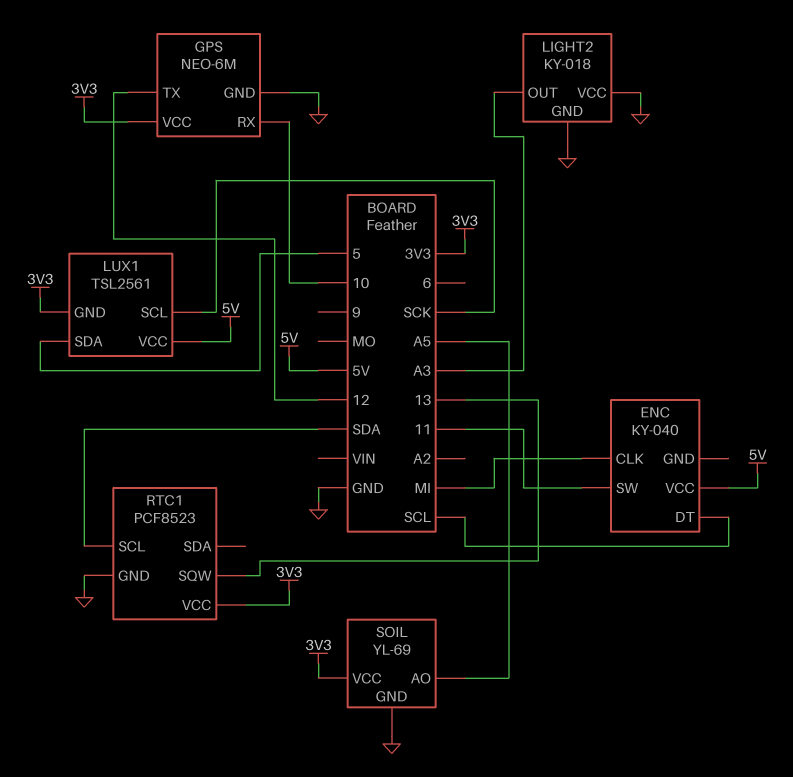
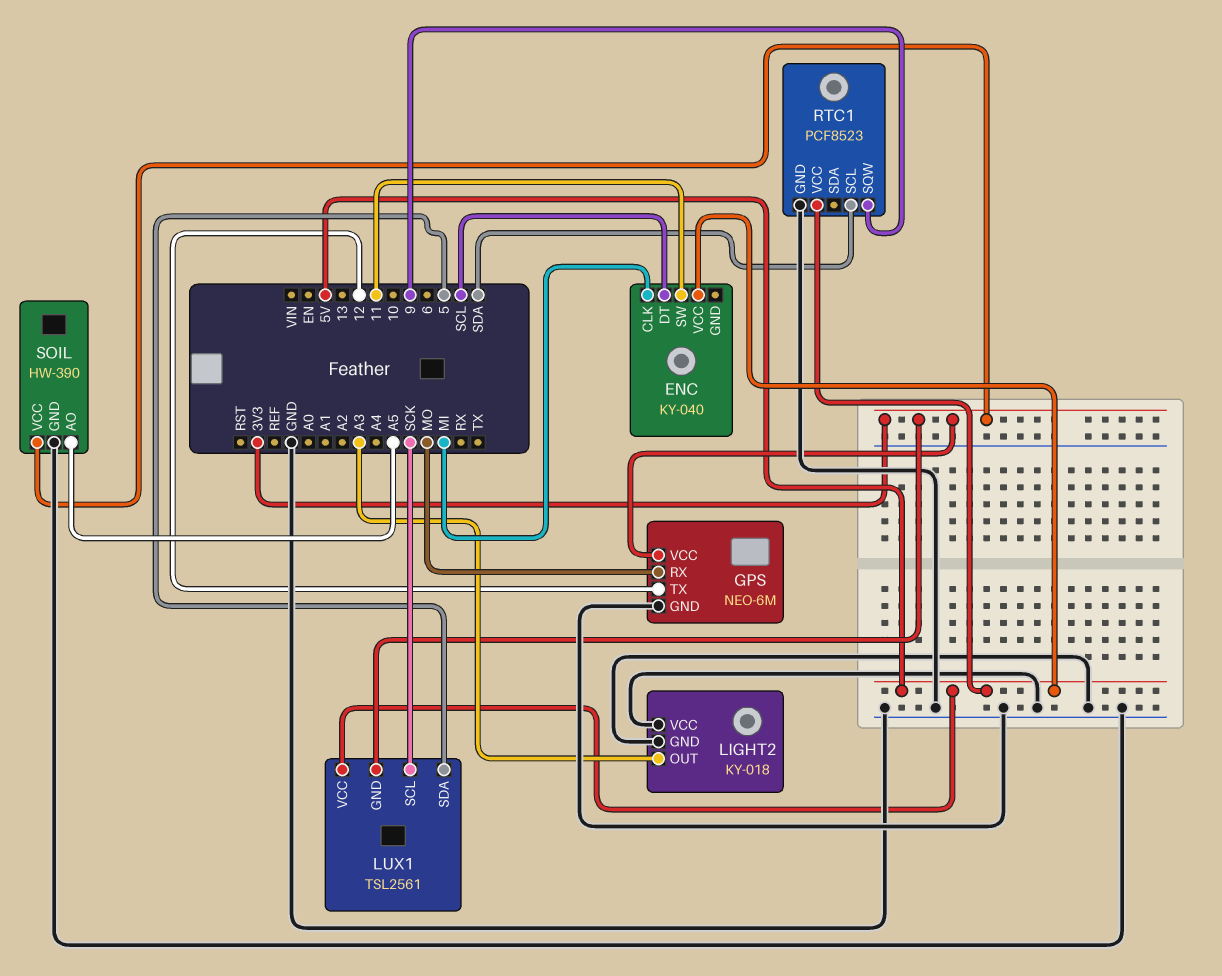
GPS pin RX: 10 -> MO
RTC1 pin SQW: 13 -> 9
RTC1 pin VCC: 3V3 -> 5V
SOIL: YL-69 -> HW-390

